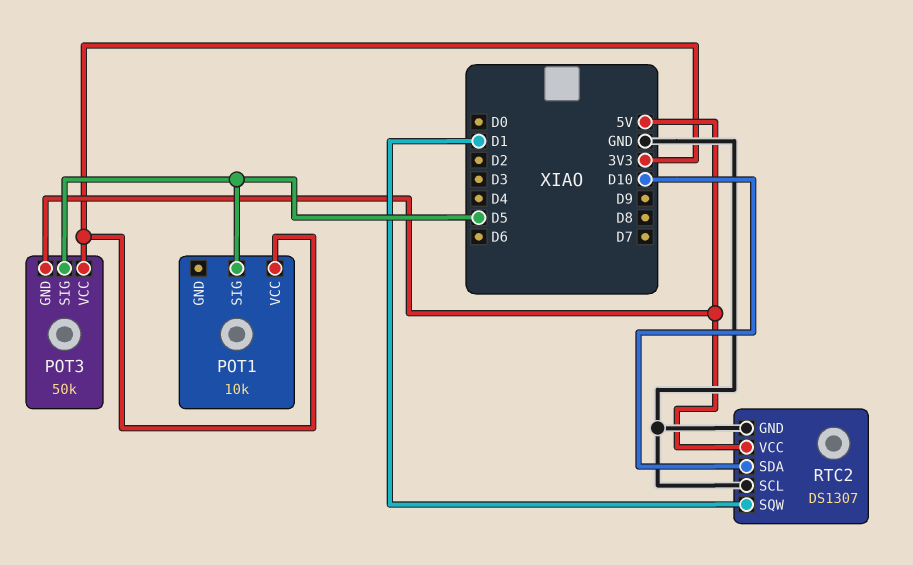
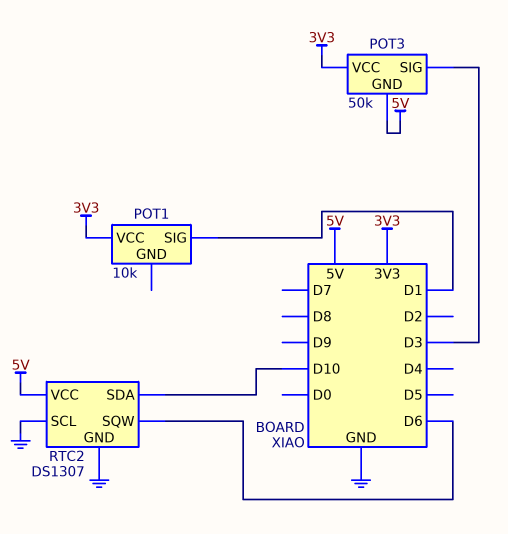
POT1 pin SIG: D5 -> D1
POT3 pin SIG: D5 -> D3
RTC2 pin SQW: D1 -> D6

